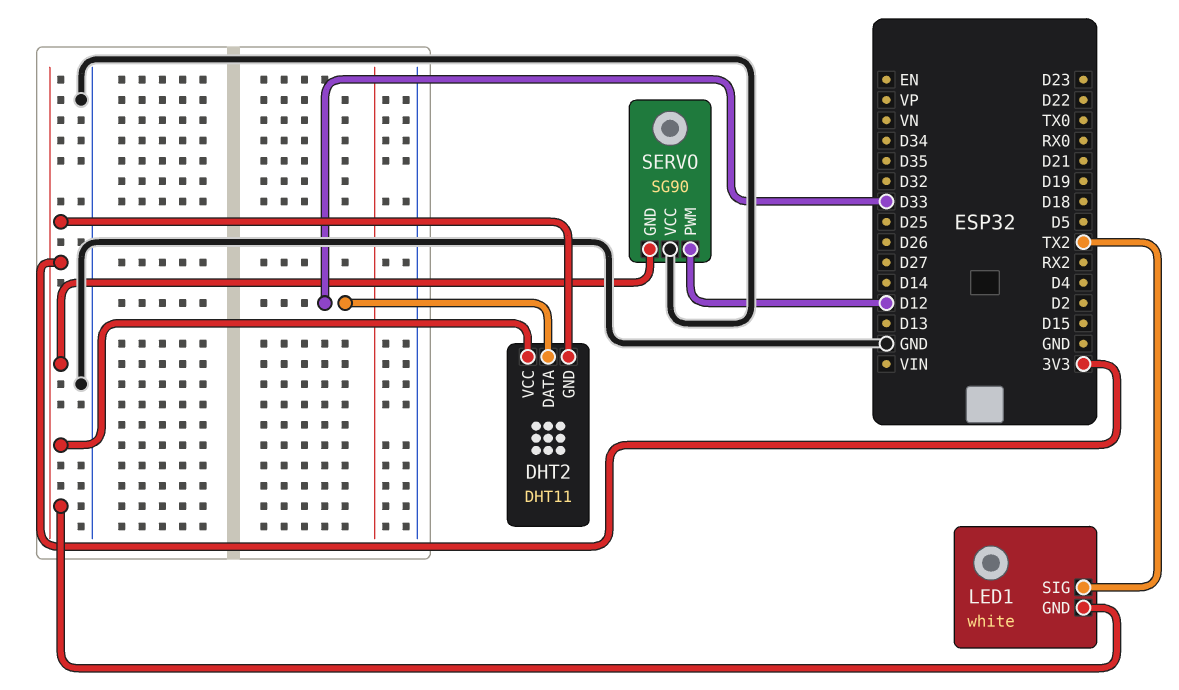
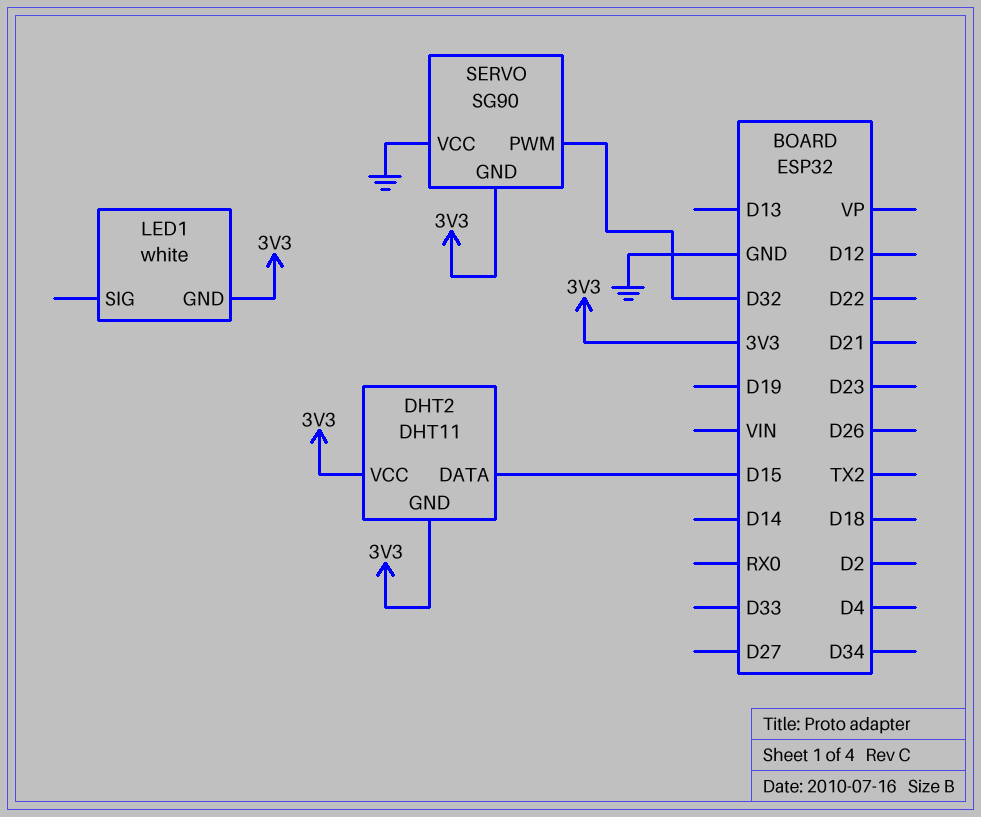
DHT2 pin DATA: D33 -> D15
LED1 pin SIG: TX2 -> none
SERVO pin PWM: D12 -> D32

